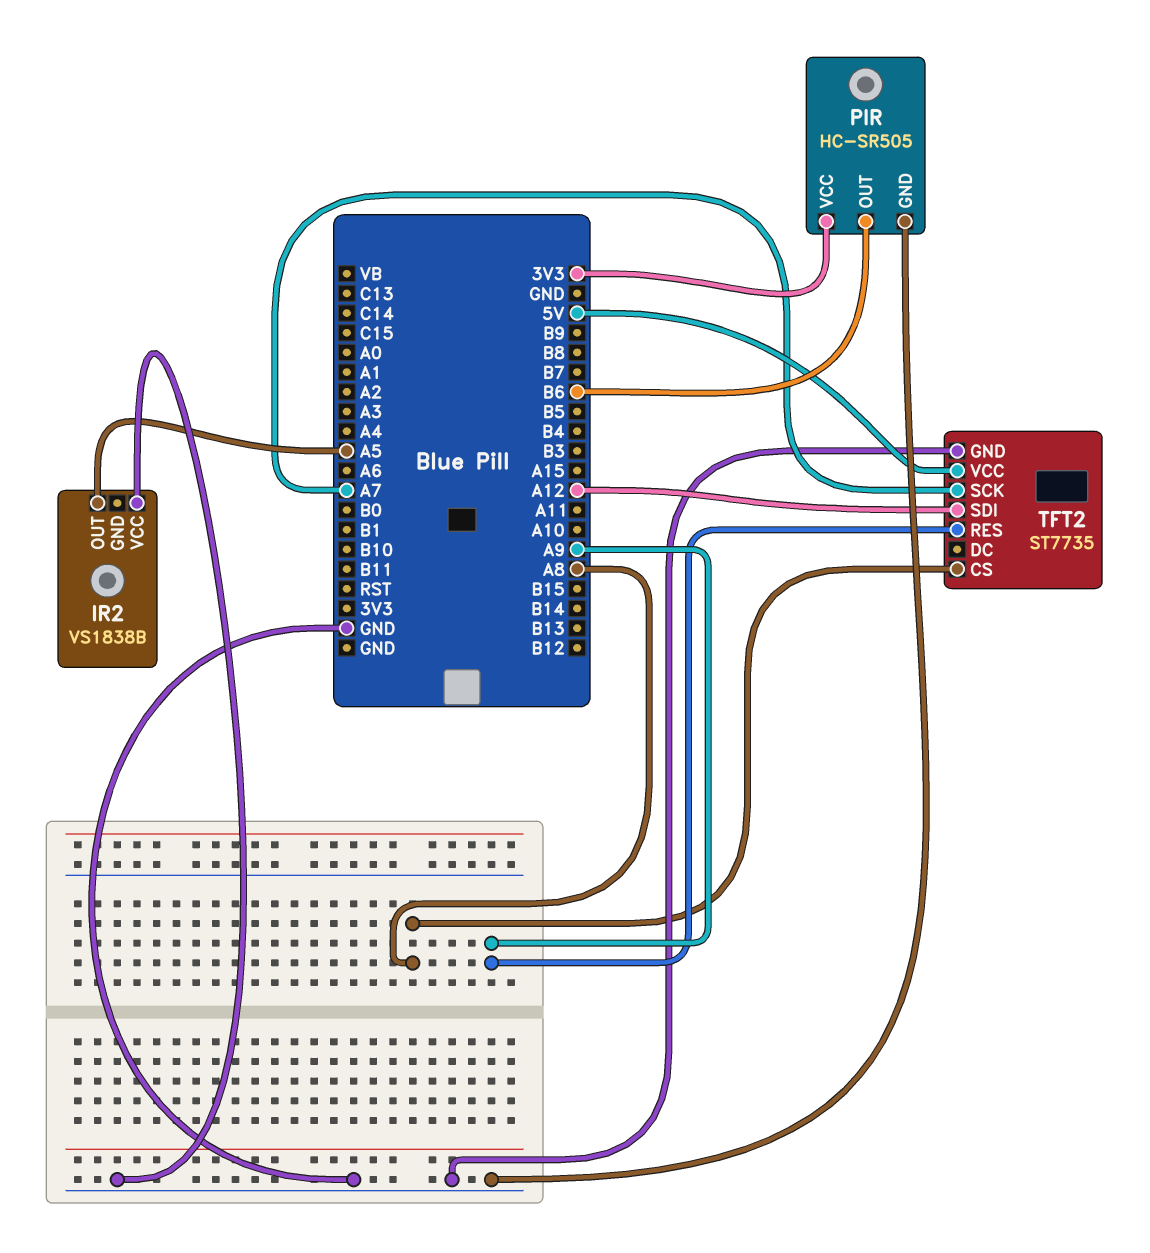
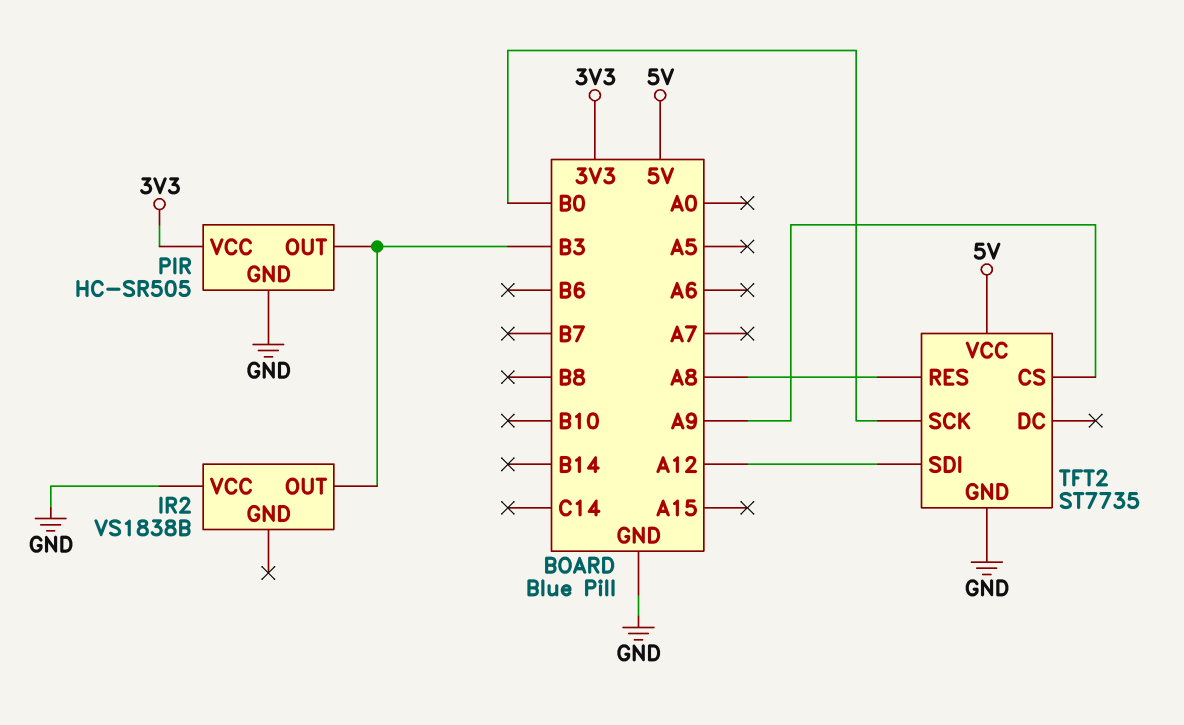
IR2 pin OUT: A5 -> B3
PIR pin OUT: B6 -> B3
TFT2 pin CS: A8 -> A9
TFT2 pin RES: A9 -> A8
TFT2 pin SCK: A7 -> B0

